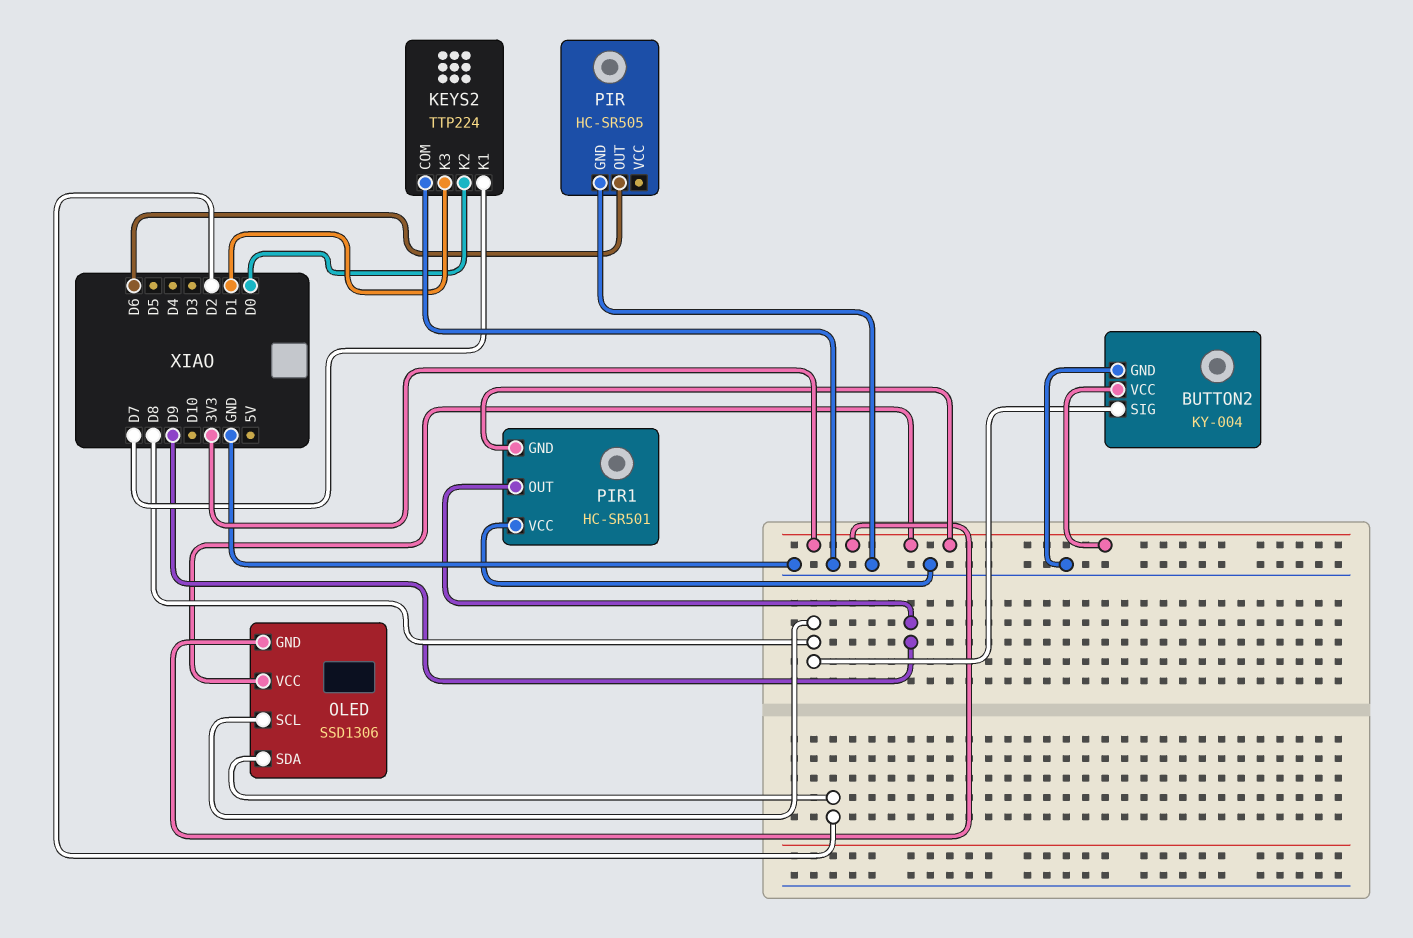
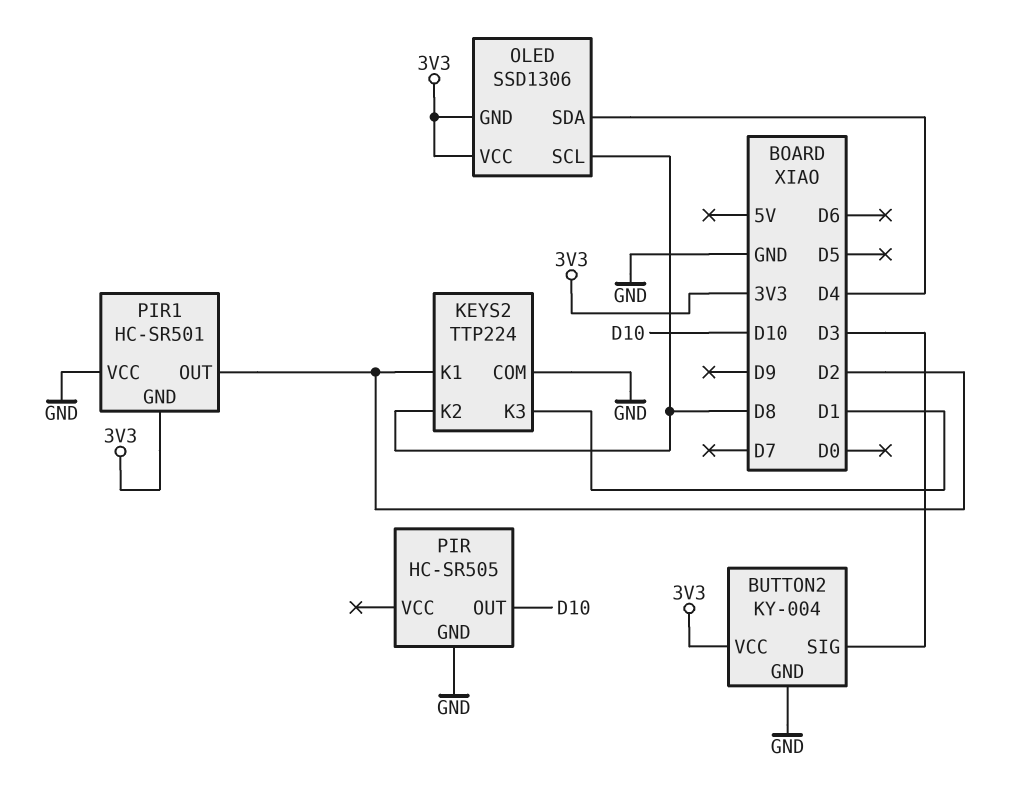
BUTTON2 pin SIG: D8 -> D3
KEYS2 pin K1: D7 -> D2
KEYS2 pin K2: D0 -> D8
OLED pin SDA: D2 -> D4
PIR pin OUT: D6 -> D10
PIR1 pin OUT: D9 -> D2

